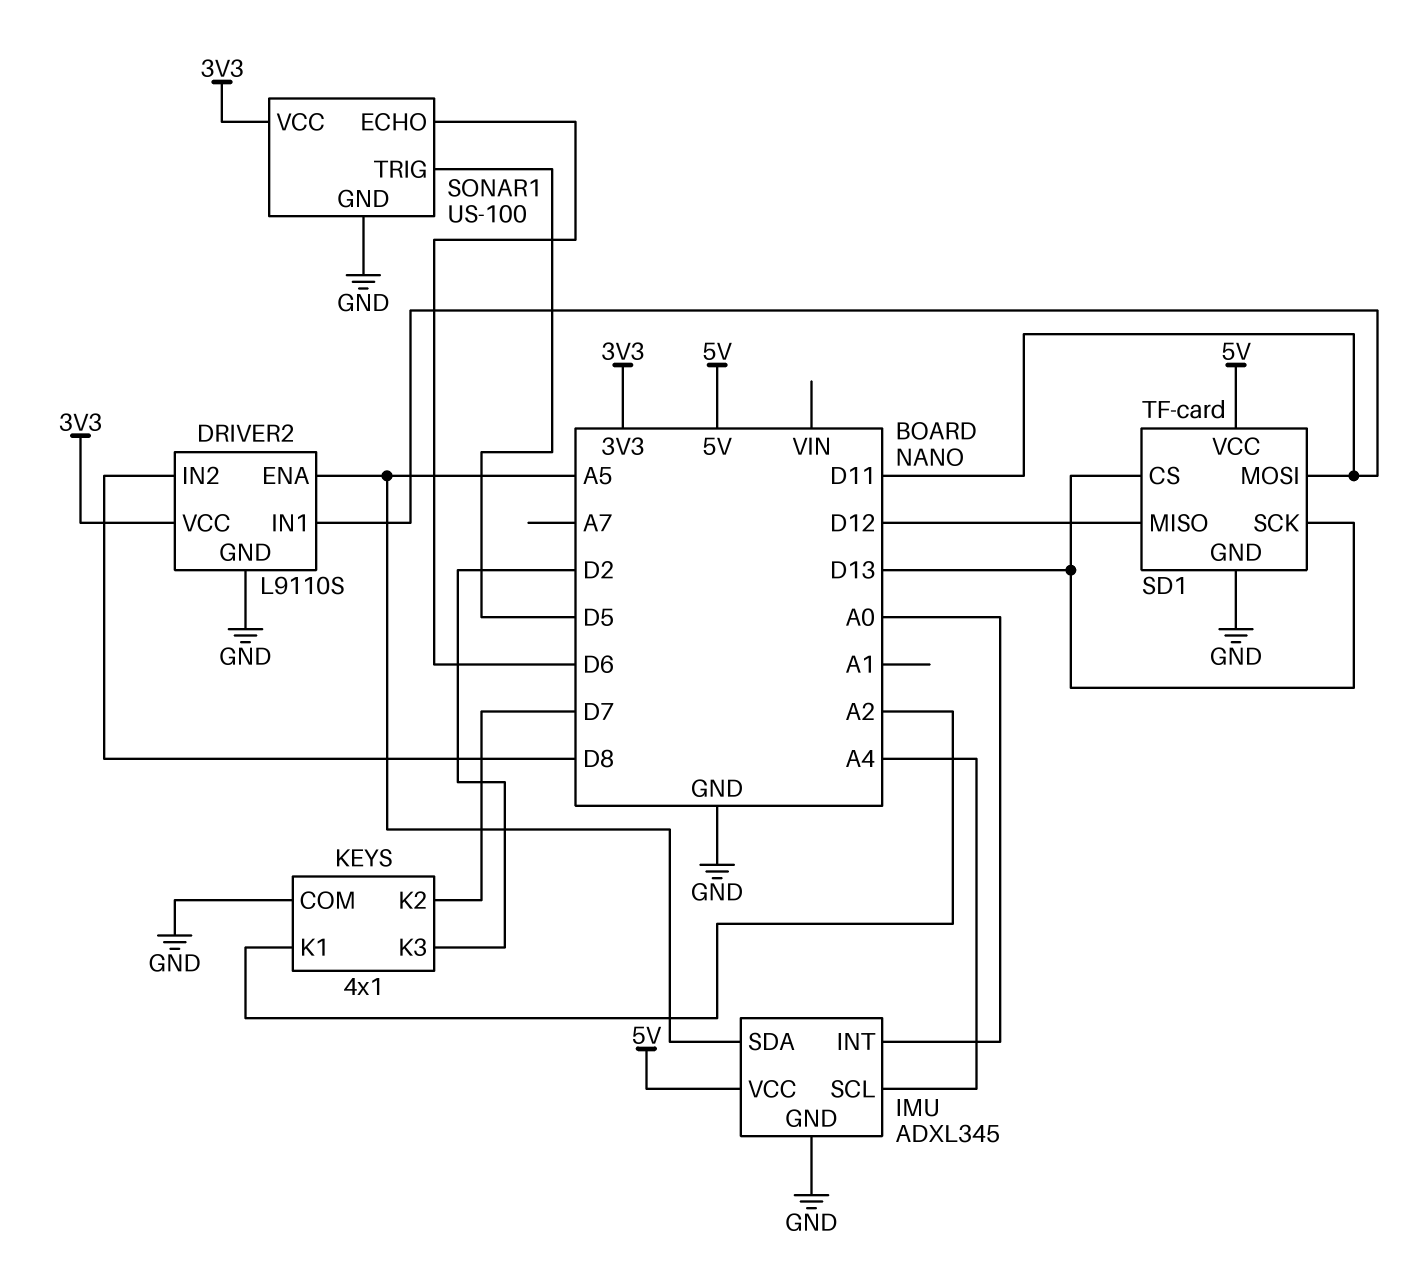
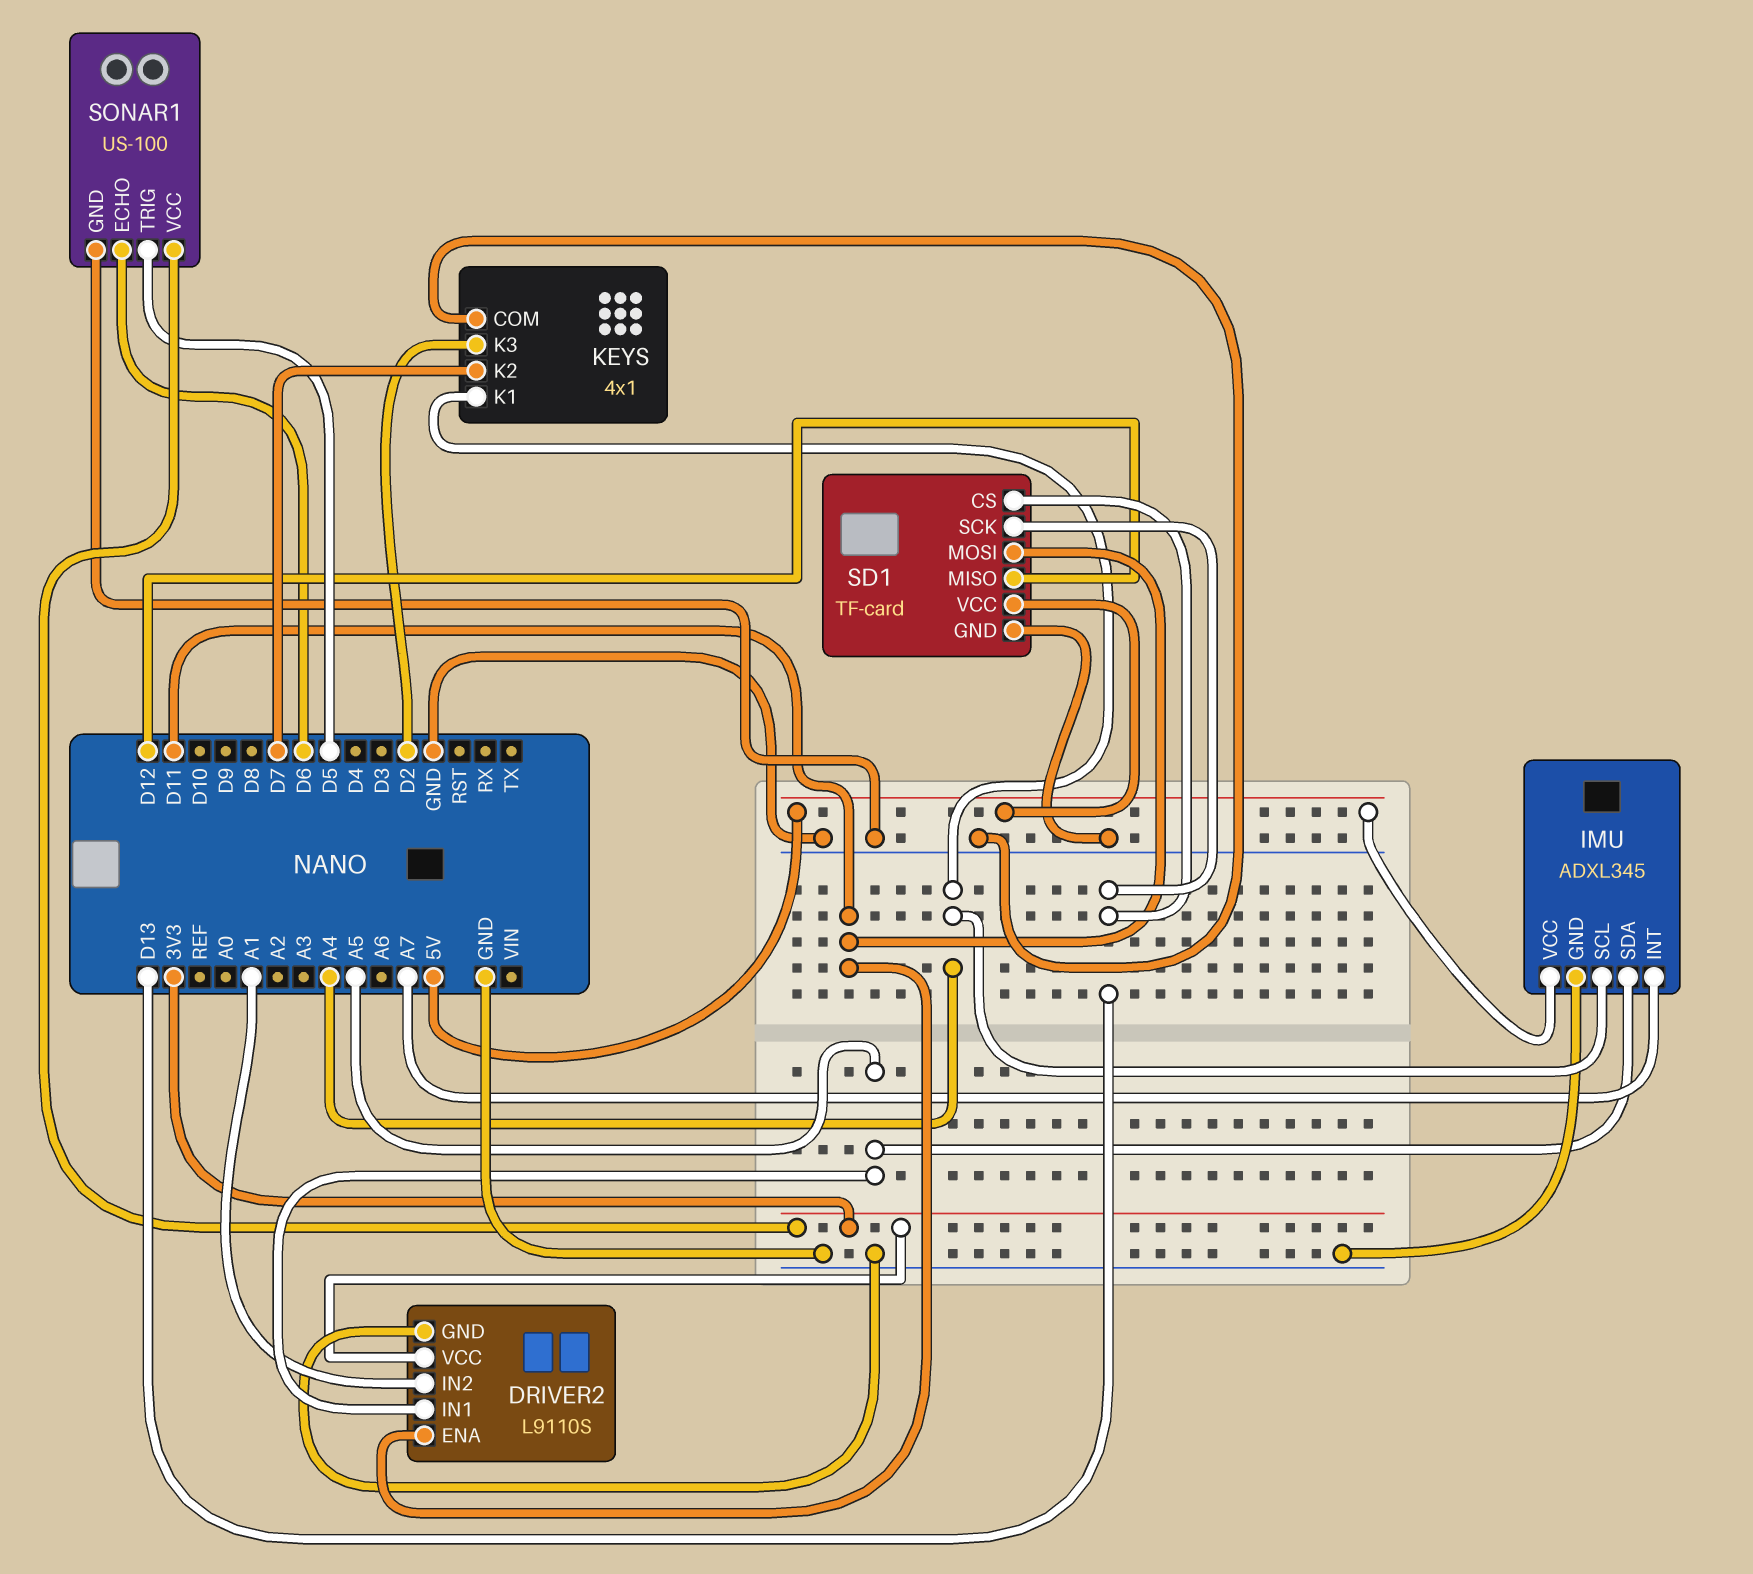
DRIVER2 pin ENA: A5 -> D11
DRIVER2 pin IN1: D11 -> A5
DRIVER2 pin IN2: D8 -> A1
IMU pin INT: A0 -> A7
KEYS pin K1: A2 -> A4

